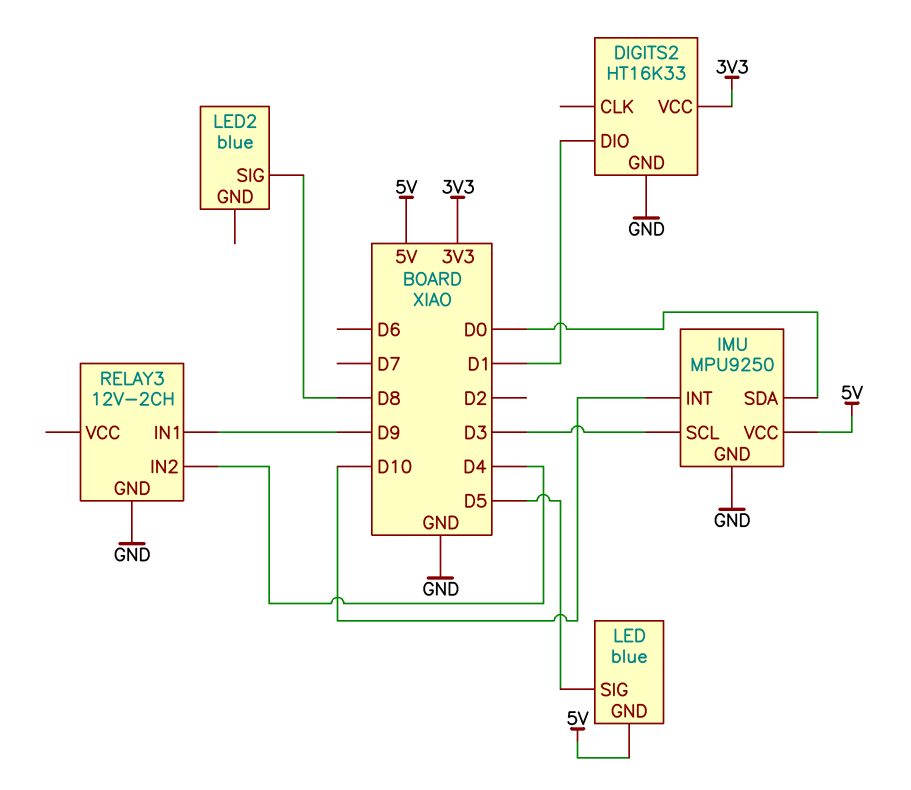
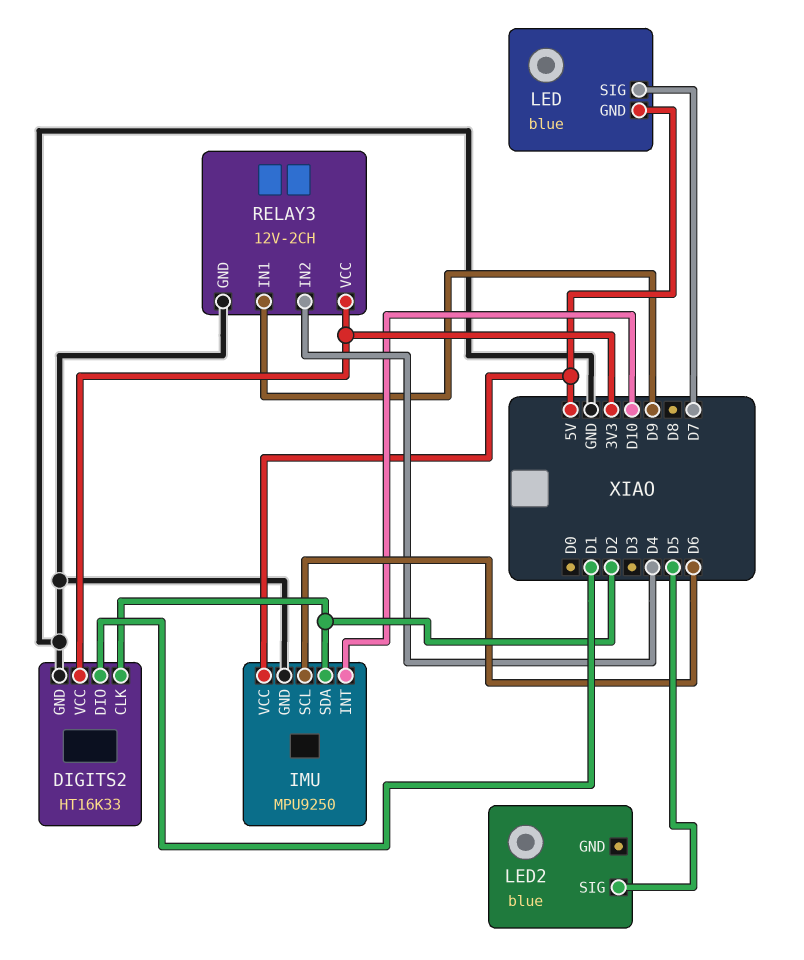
DIGITS2 pin CLK: none -> D2
IMU pin SCL: D3 -> D6
IMU pin SDA: D0 -> D2
LED pin SIG: D5 -> D7
LED2 pin SIG: D8 -> D5
RELAY3 pin VCC: none -> 3V3

